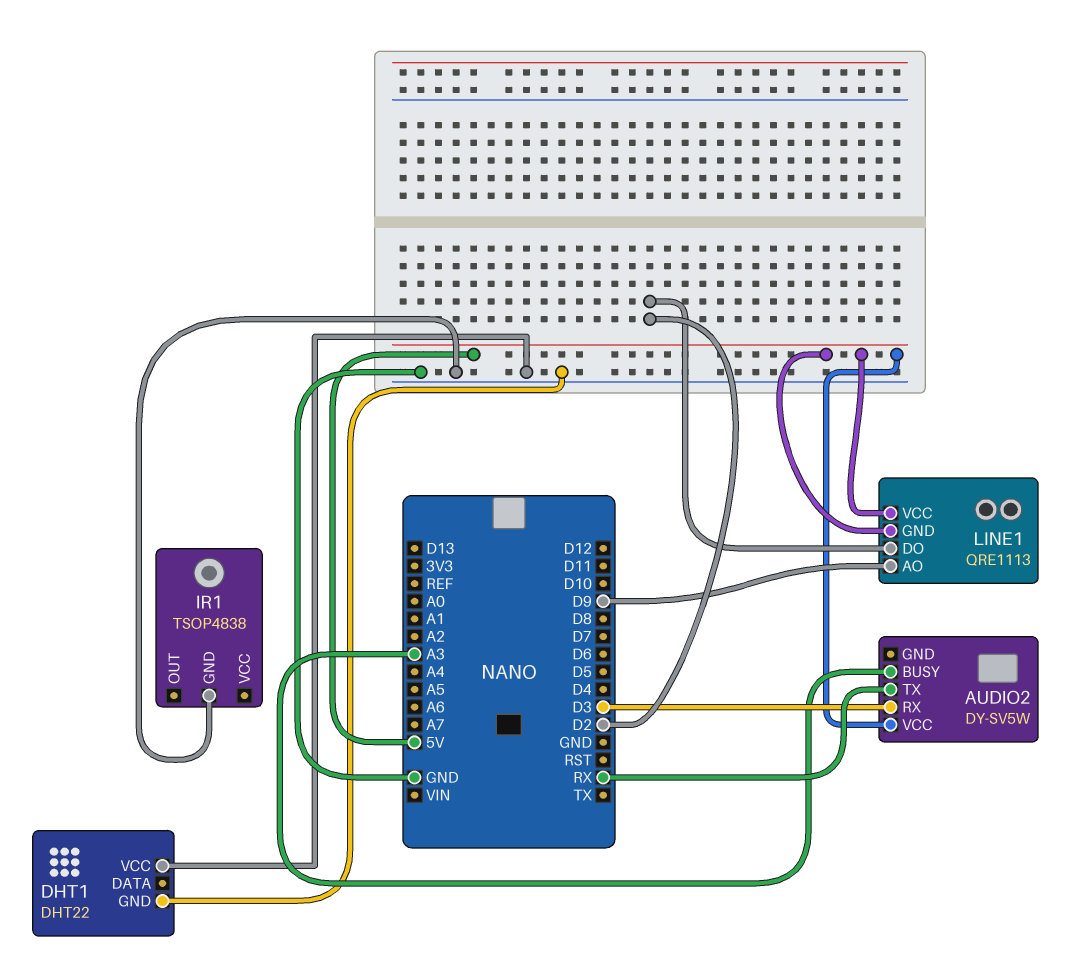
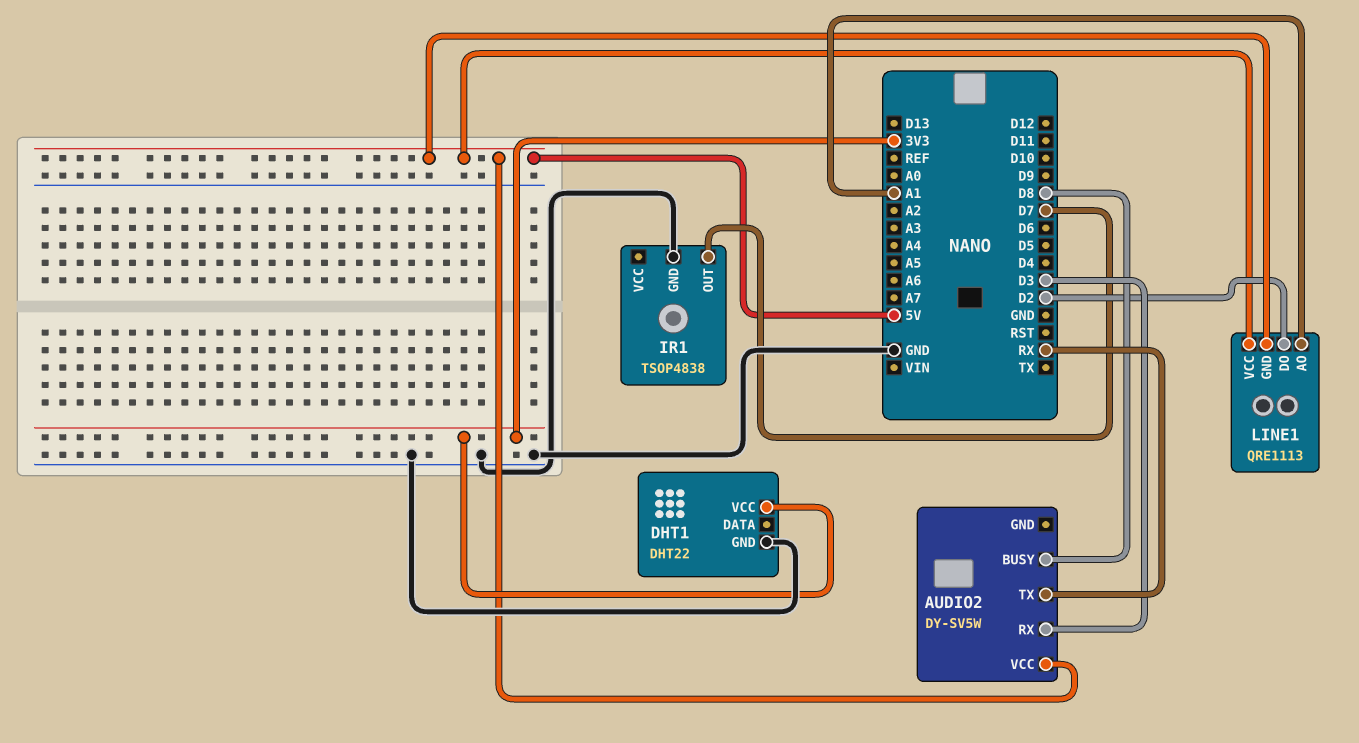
AUDIO2 pin BUSY: A3 -> D8
DHT1 pin VCC: GND -> 3V3
IR1 pin OUT: none -> D7
LINE1 pin AO: D9 -> A1

